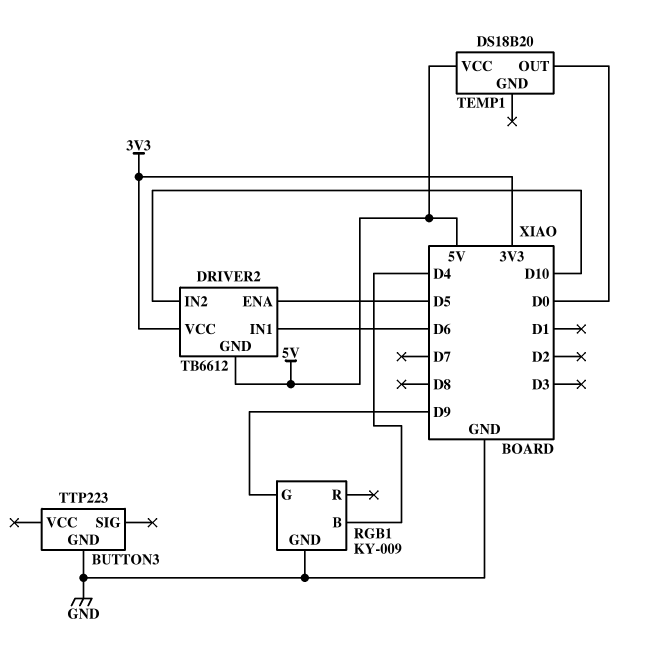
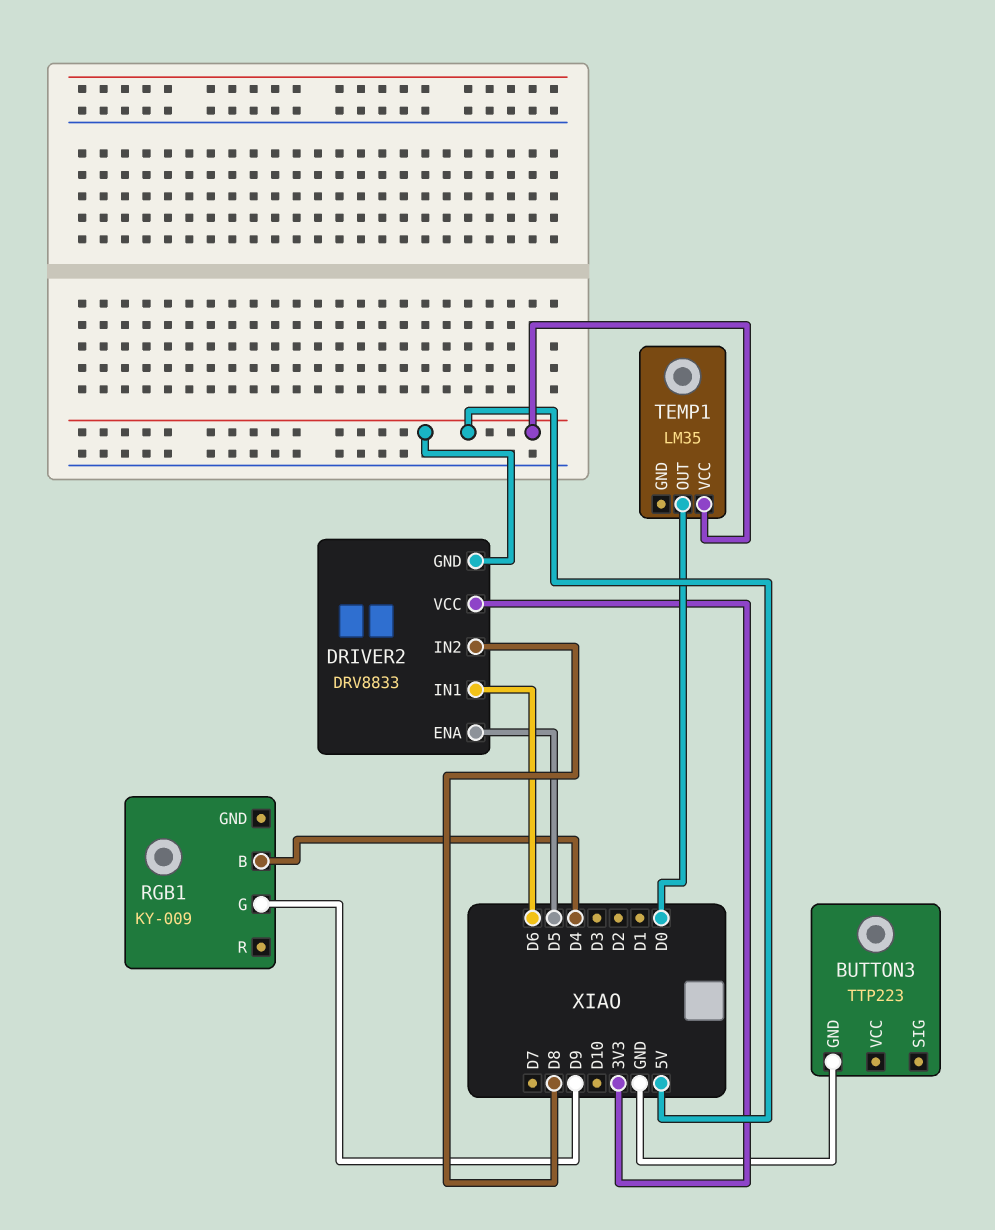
DRIVER2: TB6612 -> DRV8833
DRIVER2 pin IN2: D10 -> D8
RGB1 pin GND: GND -> none
TEMP1: DS18B20 -> LM35

